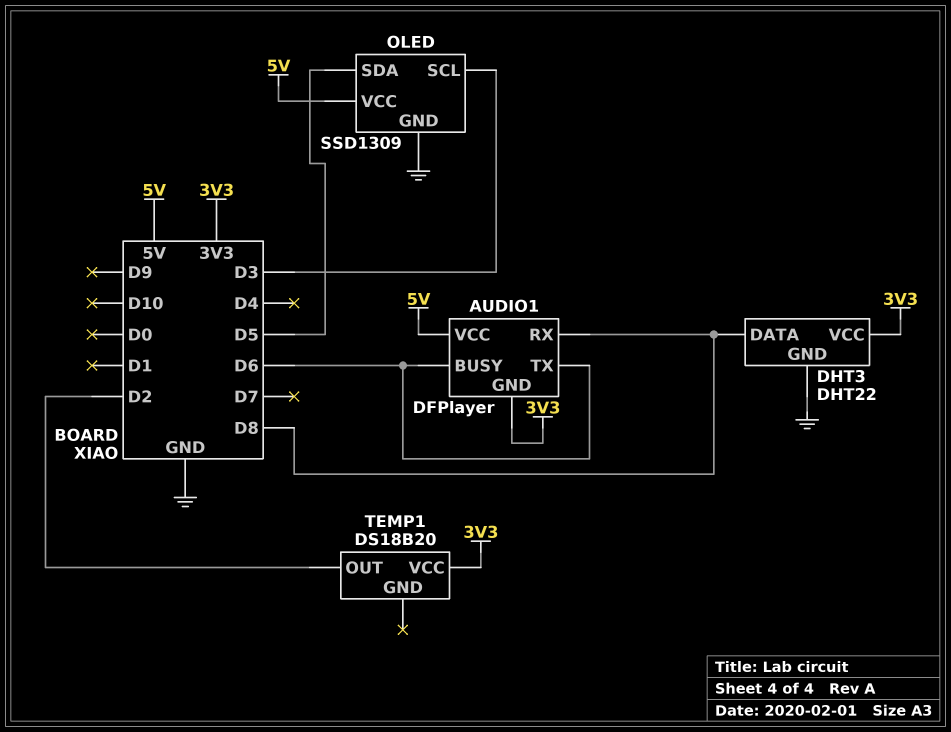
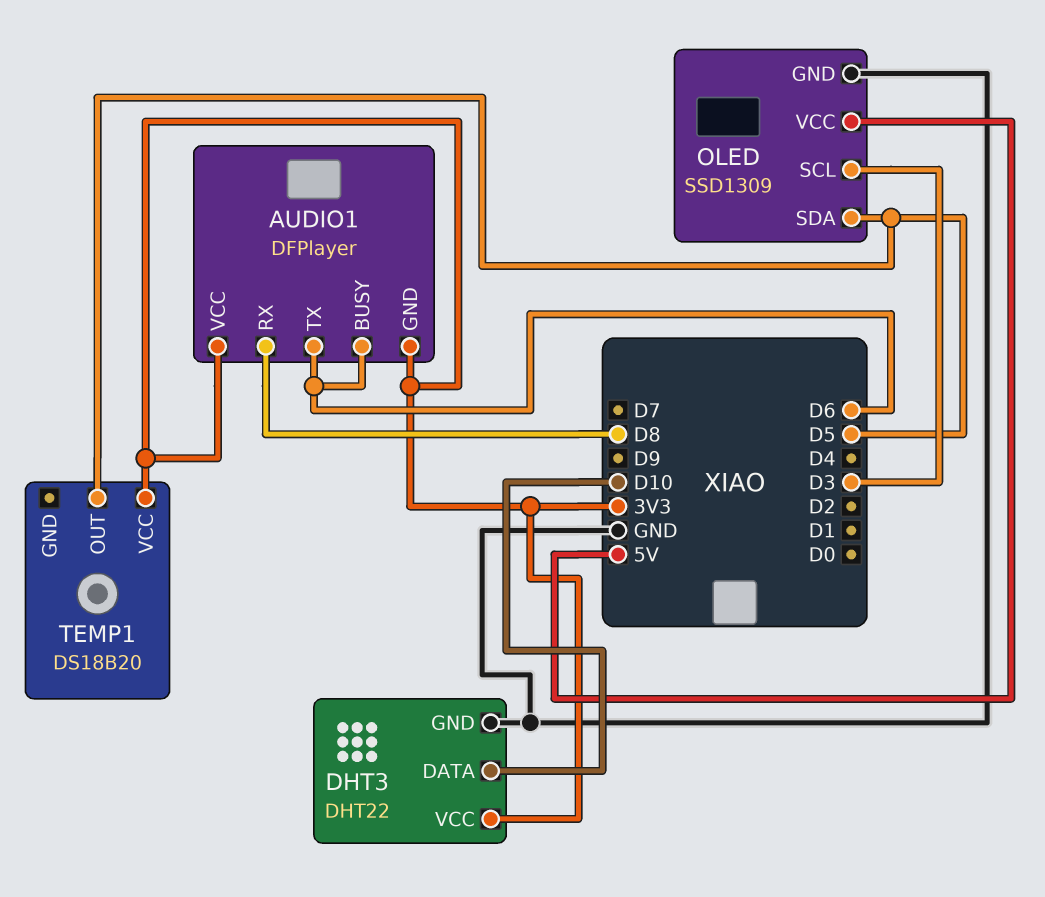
AUDIO1 pin VCC: 5V -> 3V3
DHT3 pin DATA: D8 -> D10
TEMP1 pin OUT: D2 -> D5

